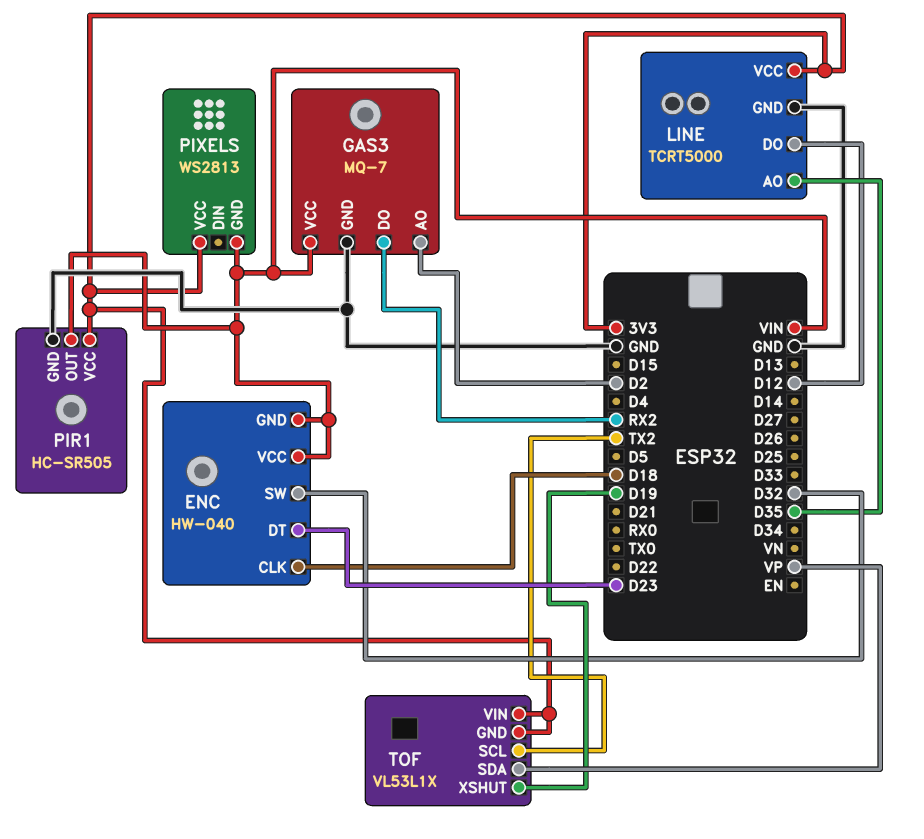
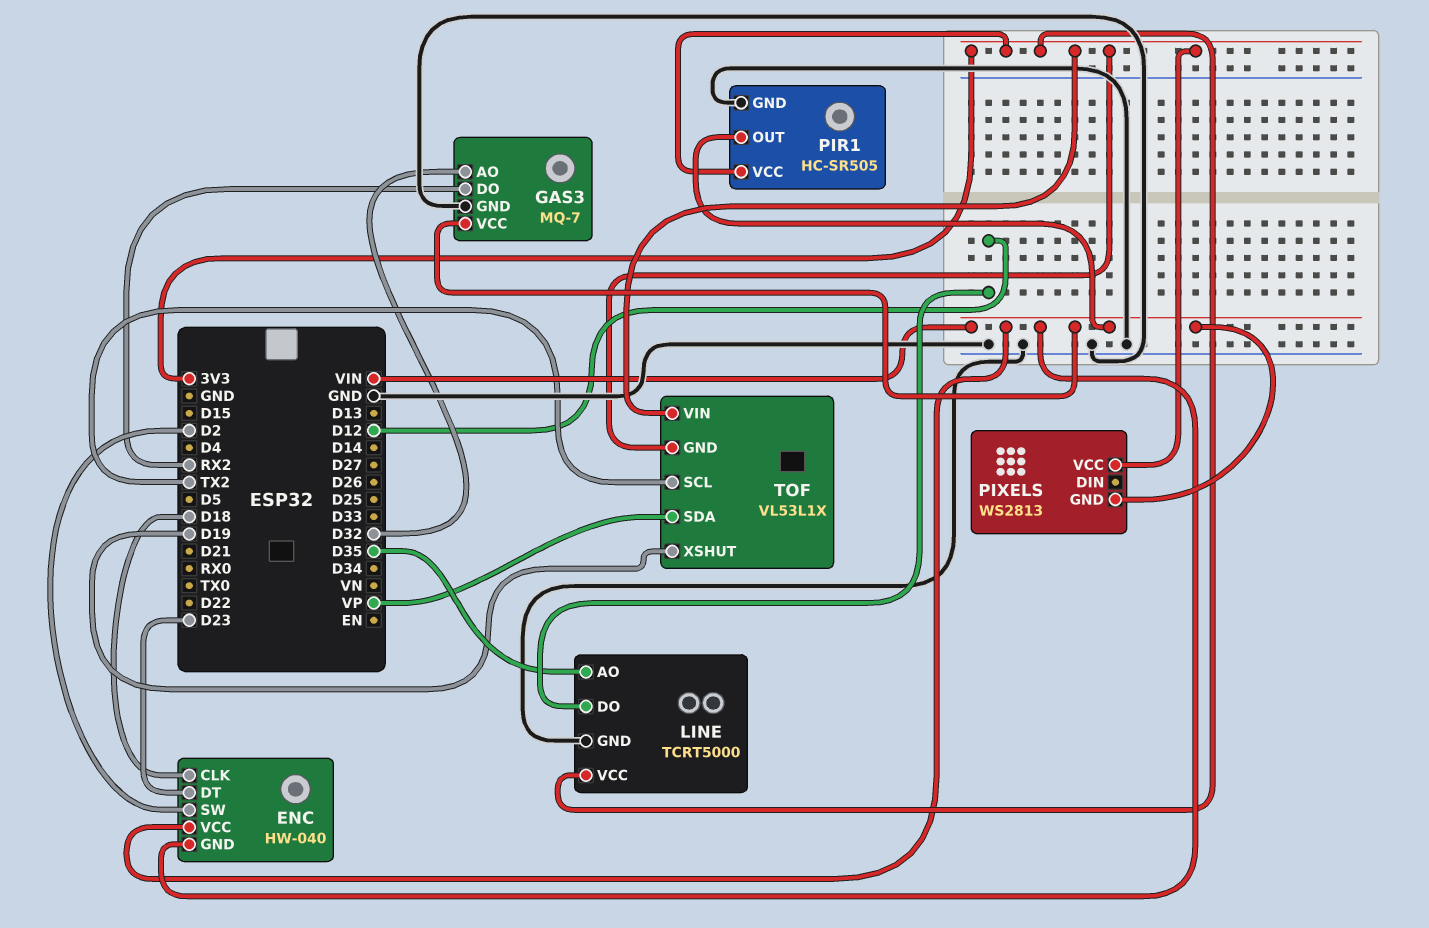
ENC pin SW: D32 -> D2
GAS3 pin AO: D2 -> D32

